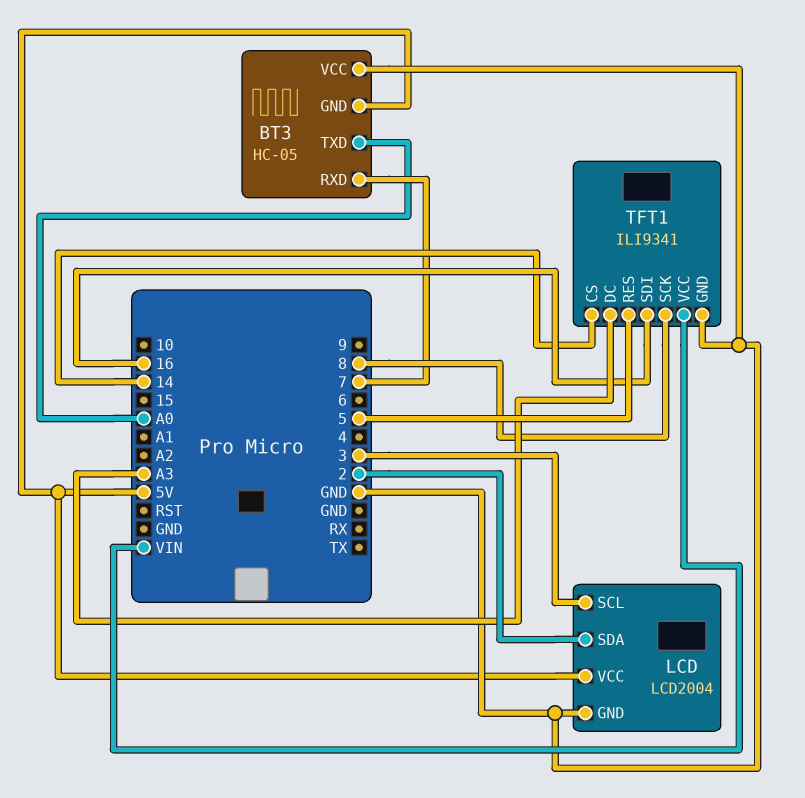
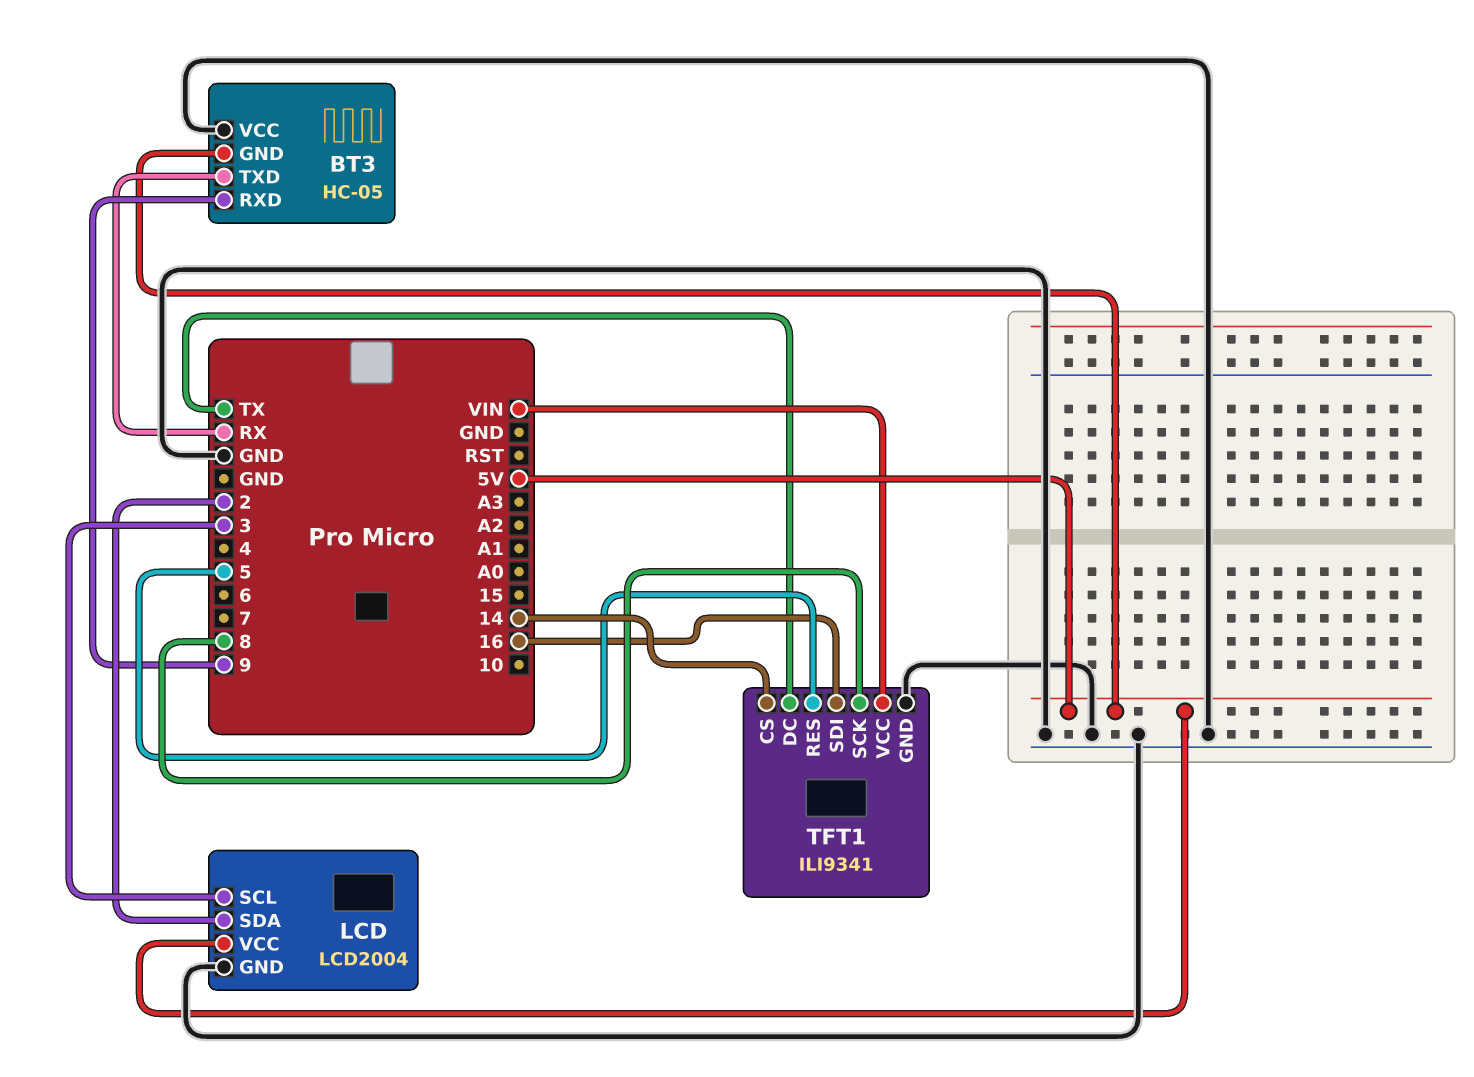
BT3 pin RXD: 7 -> 9
BT3 pin TXD: A0 -> RX
TFT1 pin DC: A3 -> TX

